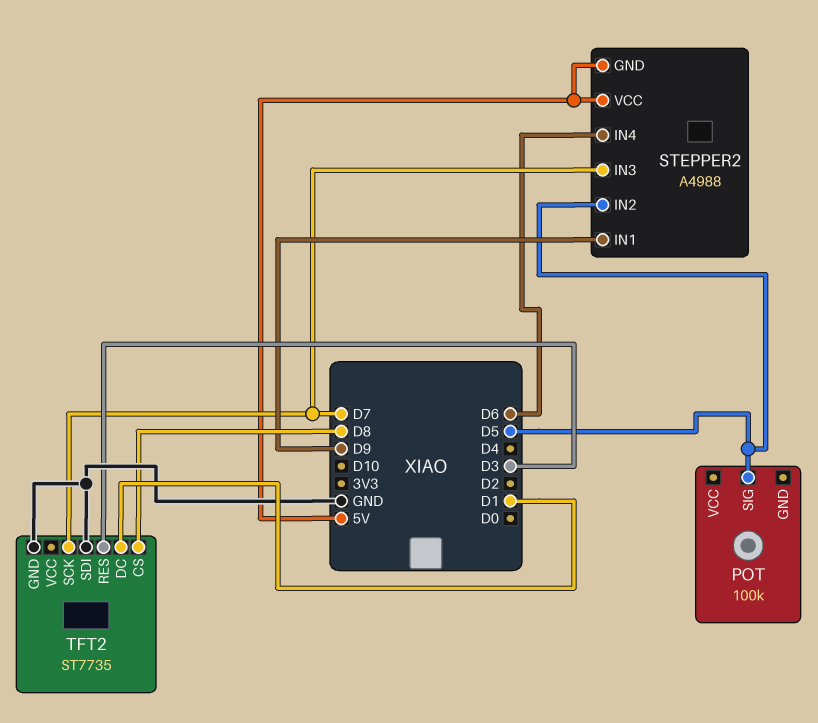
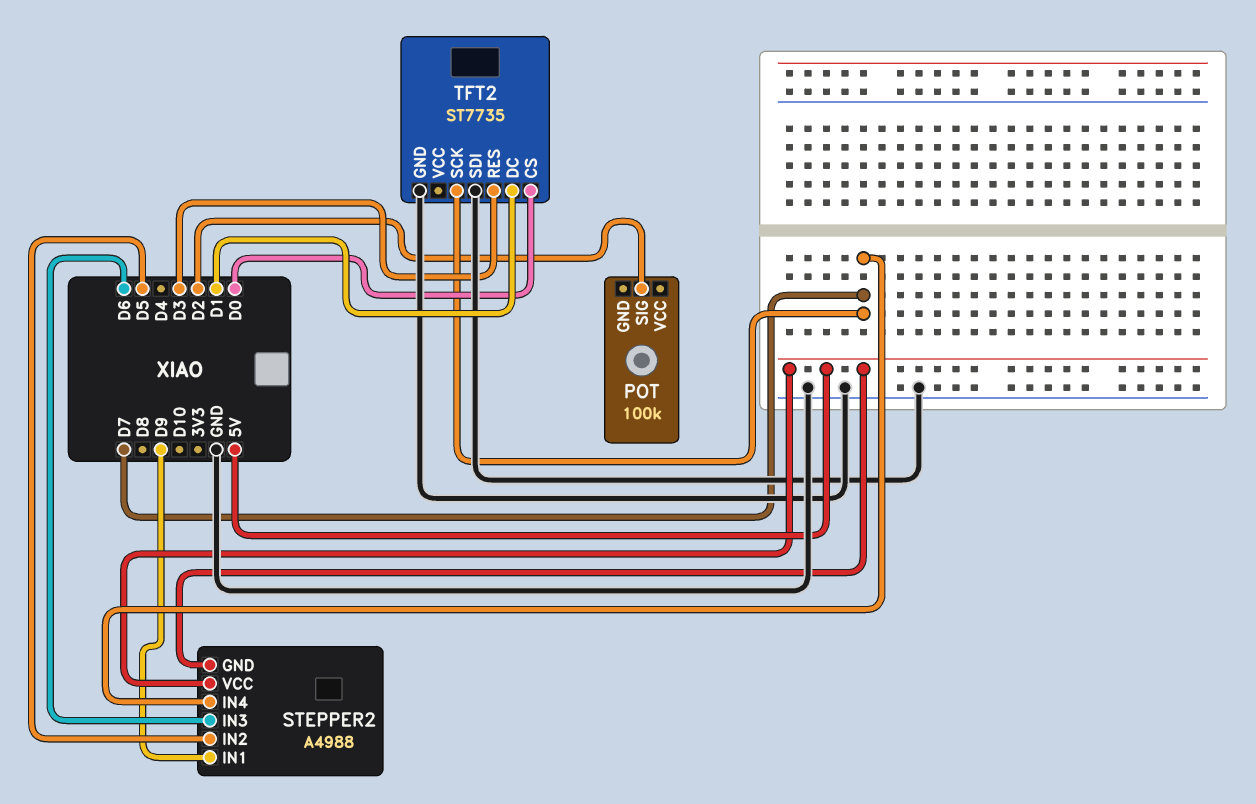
POT pin SIG: D5 -> D2
STEPPER2 pin IN3: D7 -> D6
STEPPER2 pin IN4: D6 -> D7
TFT2 pin CS: D8 -> D0

